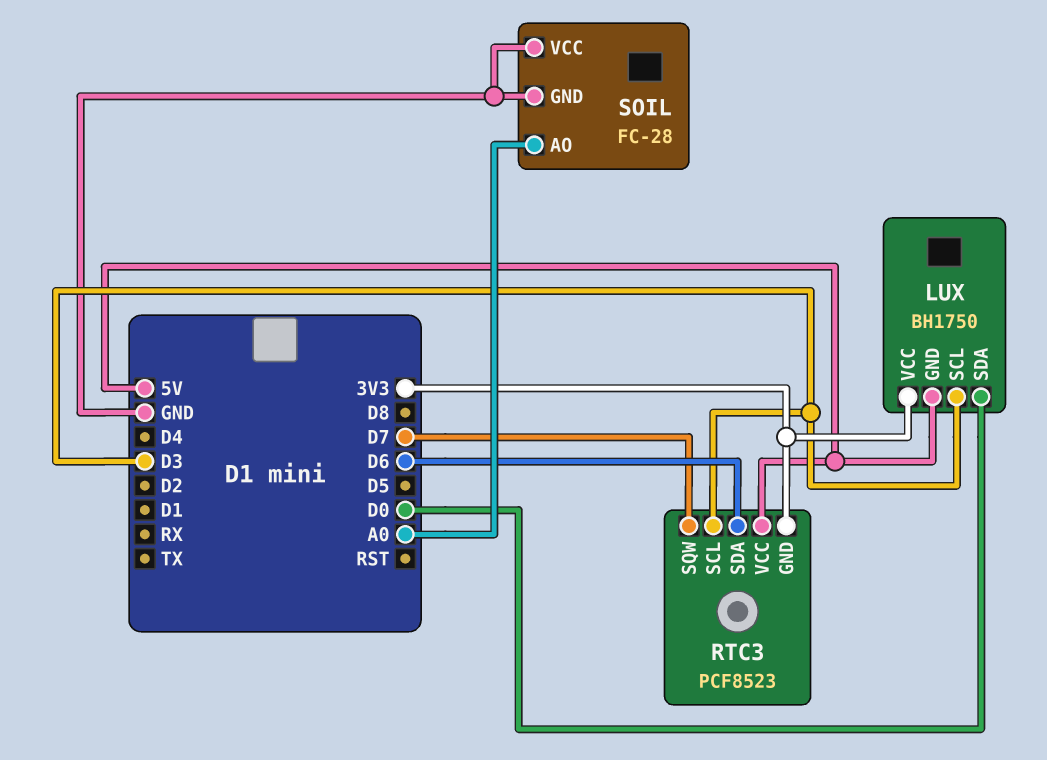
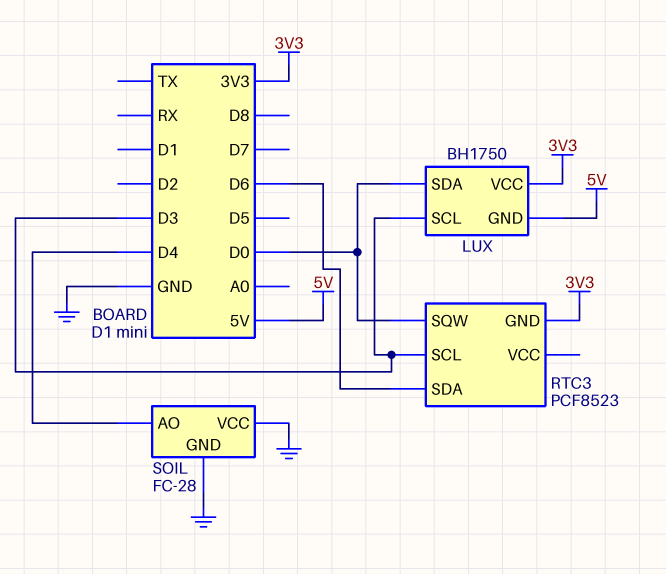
RTC3 pin SQW: D7 -> D0
RTC3 pin VCC: 5V -> none
SOIL pin AO: A0 -> D4

